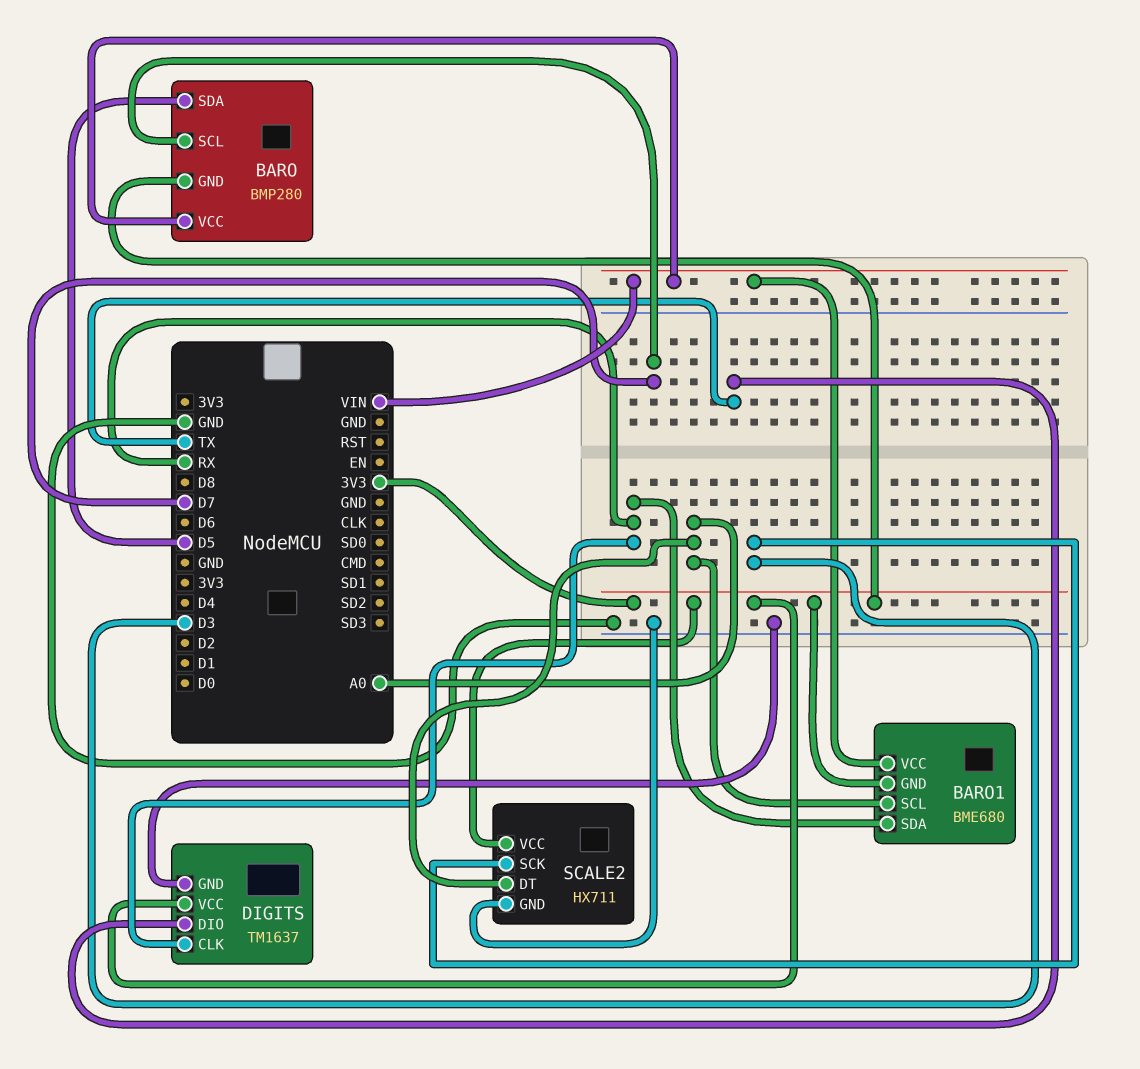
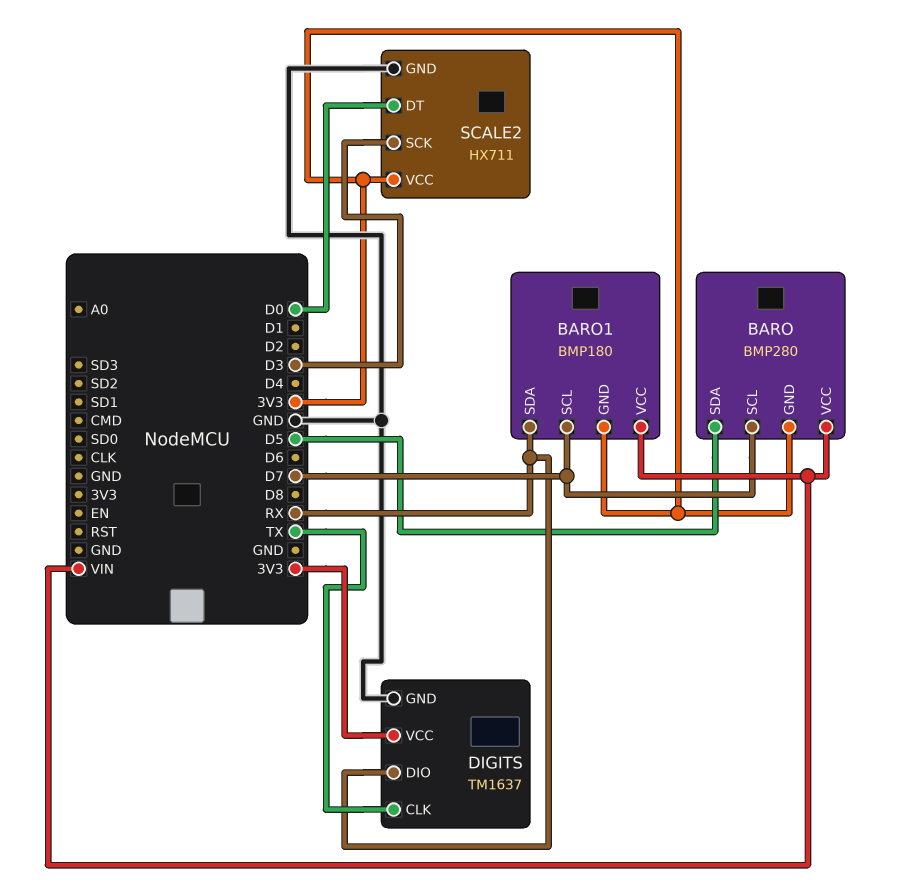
BARO1: BME680 -> BMP180
BARO1 pin SCL: A0 -> D7
DIGITS pin CLK: RX -> TX
DIGITS pin DIO: TX -> RX
SCALE2 pin DT: A0 -> D0

